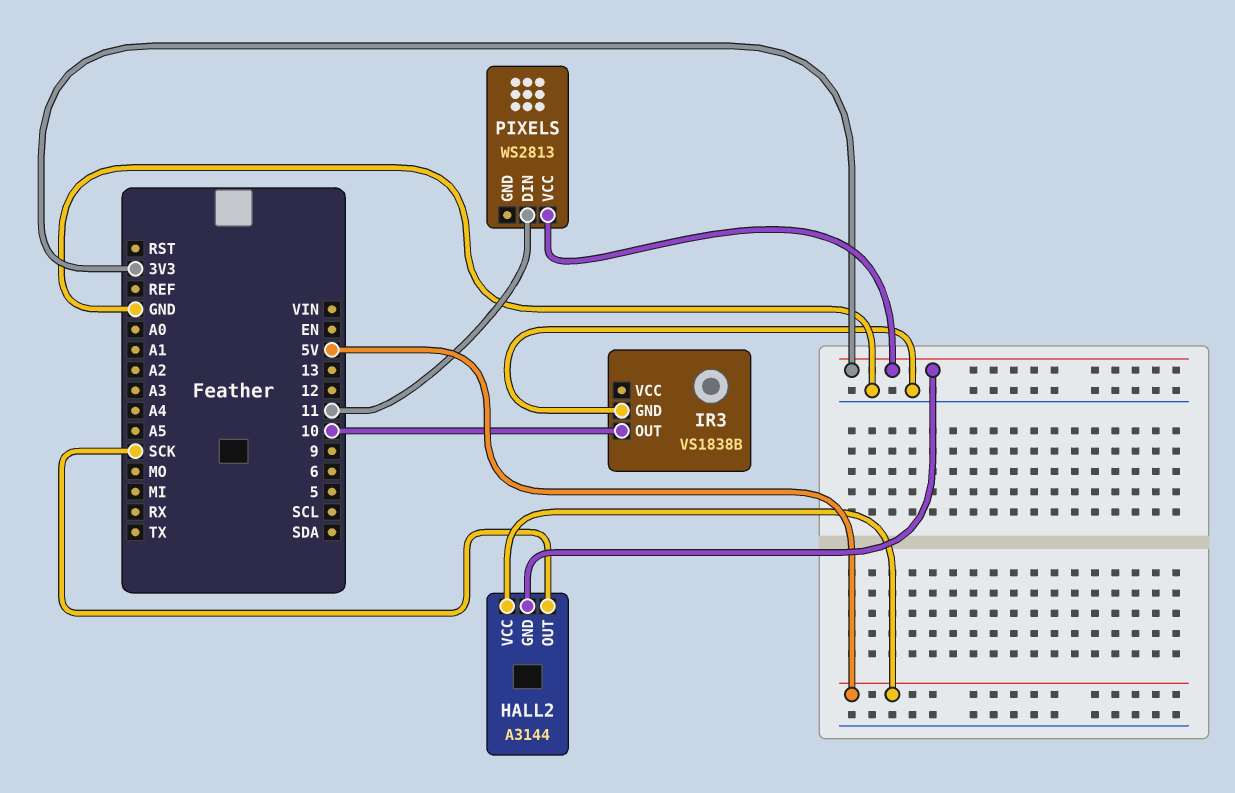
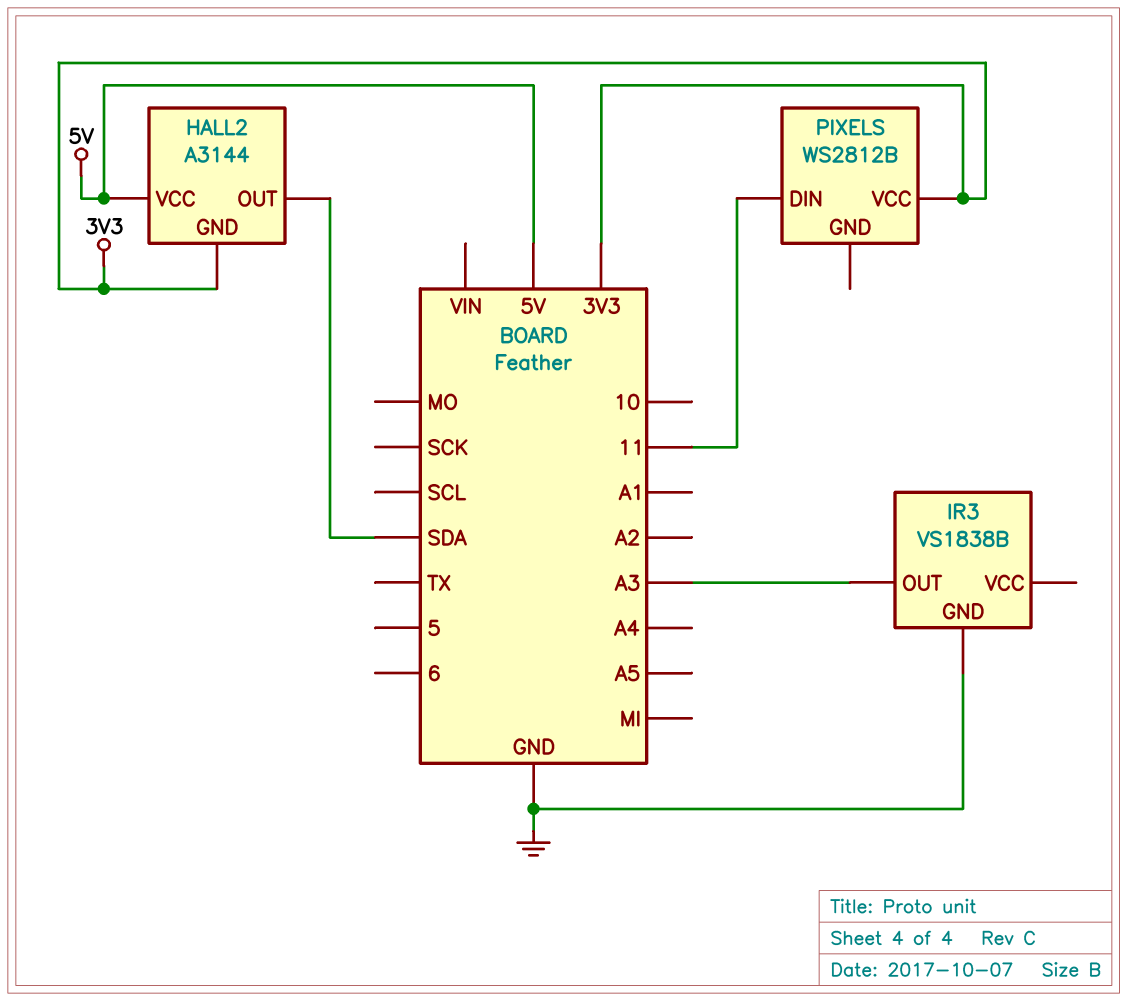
HALL2 pin OUT: SCK -> SDA
IR3 pin OUT: 10 -> A3
PIXELS: WS2813 -> WS2812B

